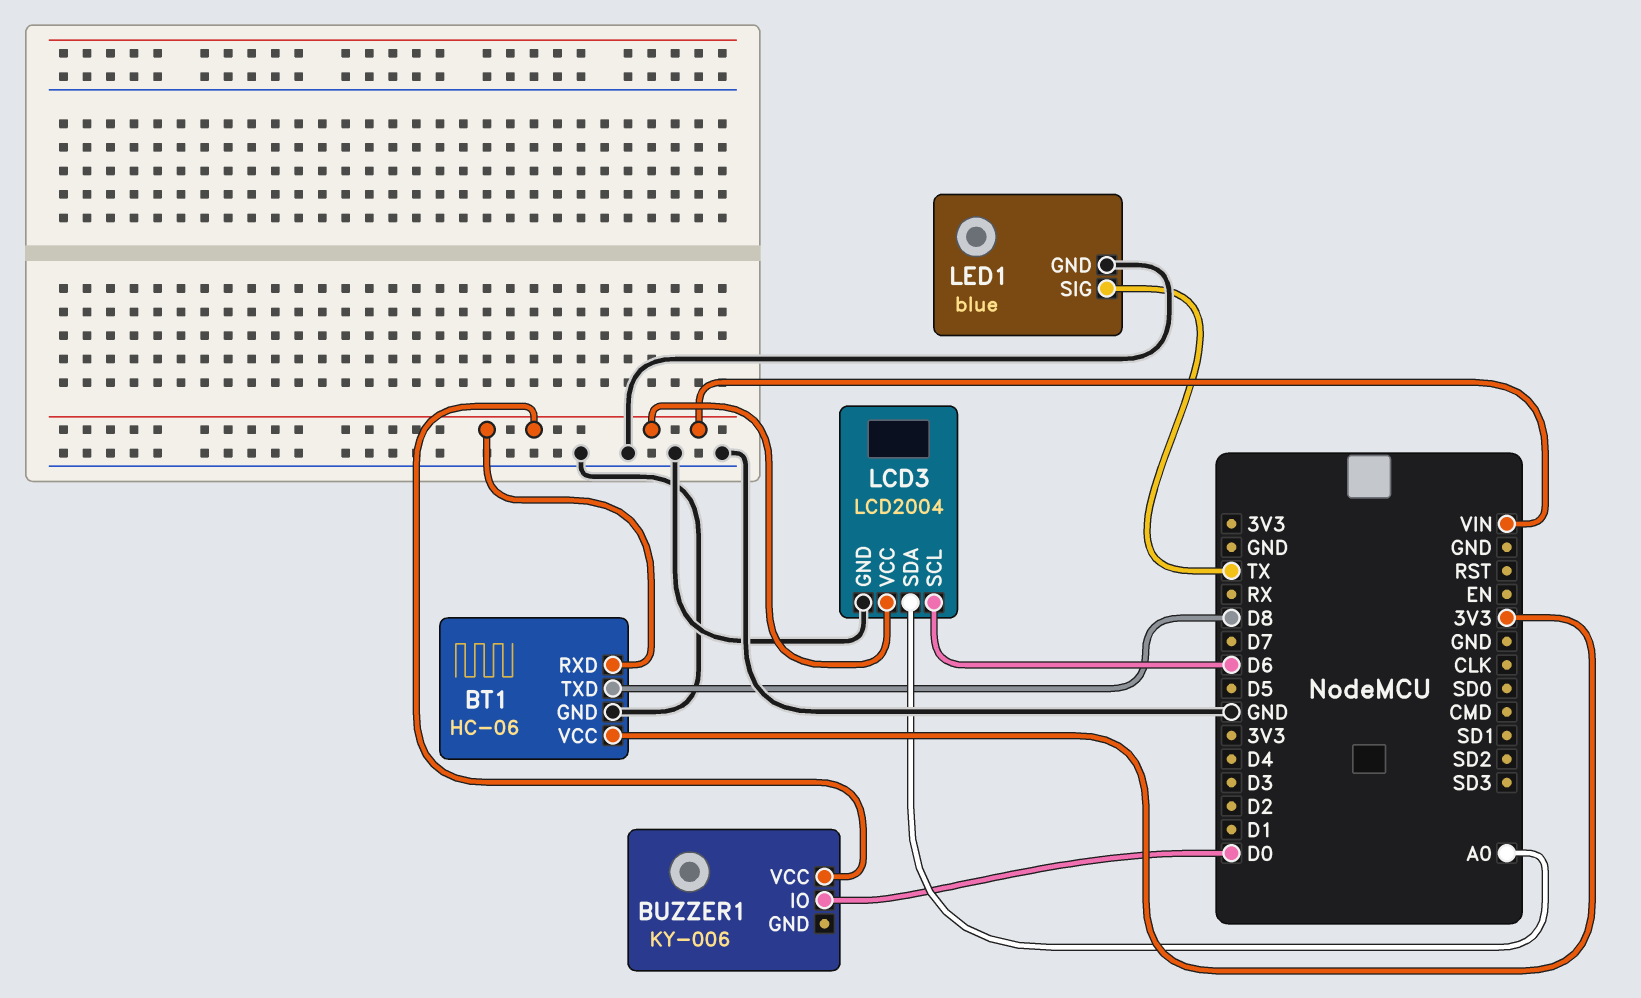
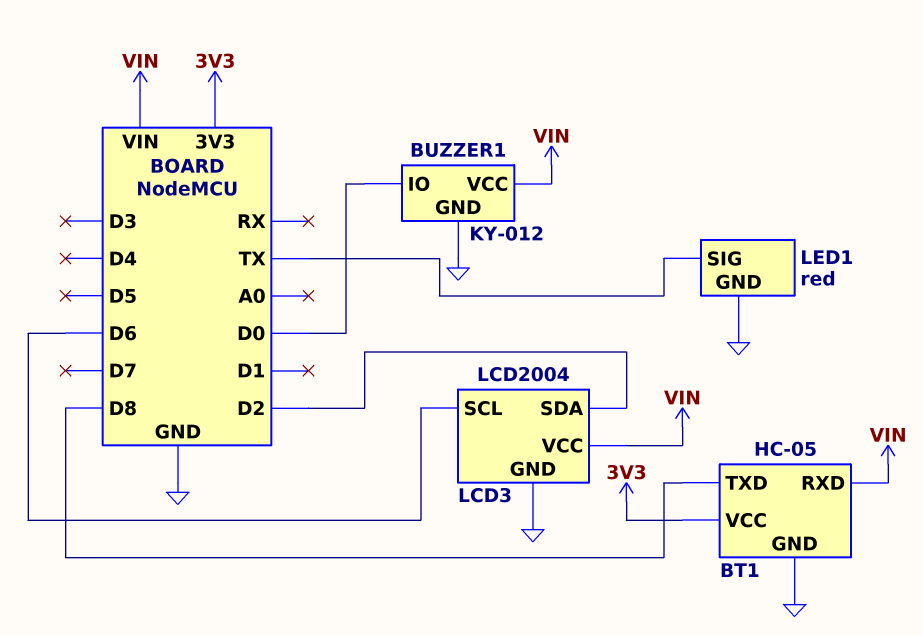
BT1: HC-06 -> HC-05
BUZZER1: KY-006 -> KY-012
BUZZER1 pin GND: none -> GND
LCD3 pin SDA: A0 -> D2
LED1: blue -> red

